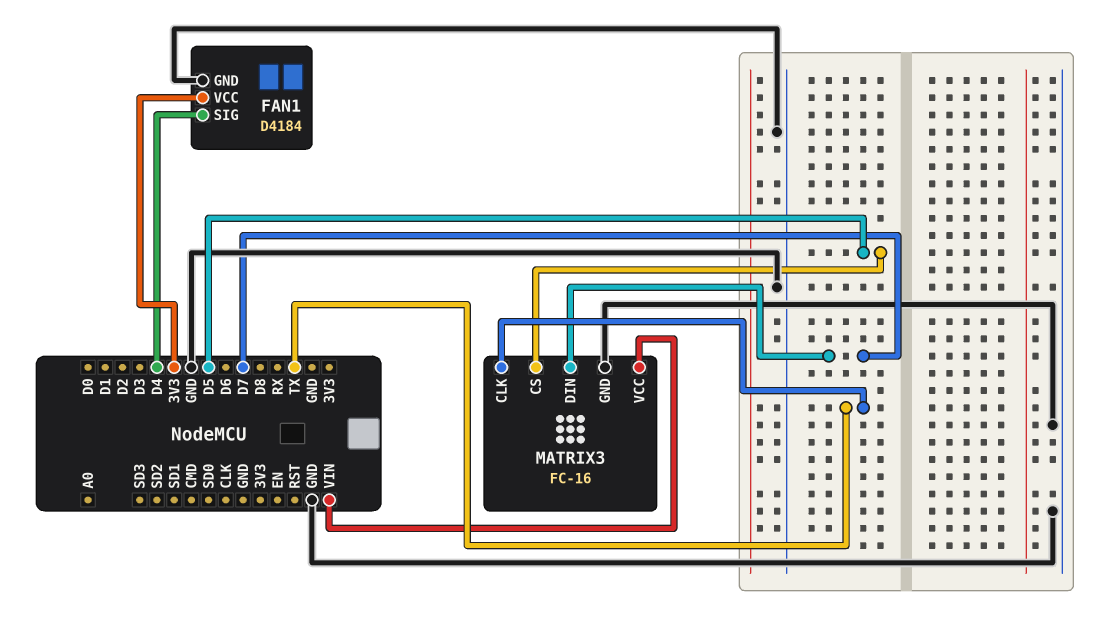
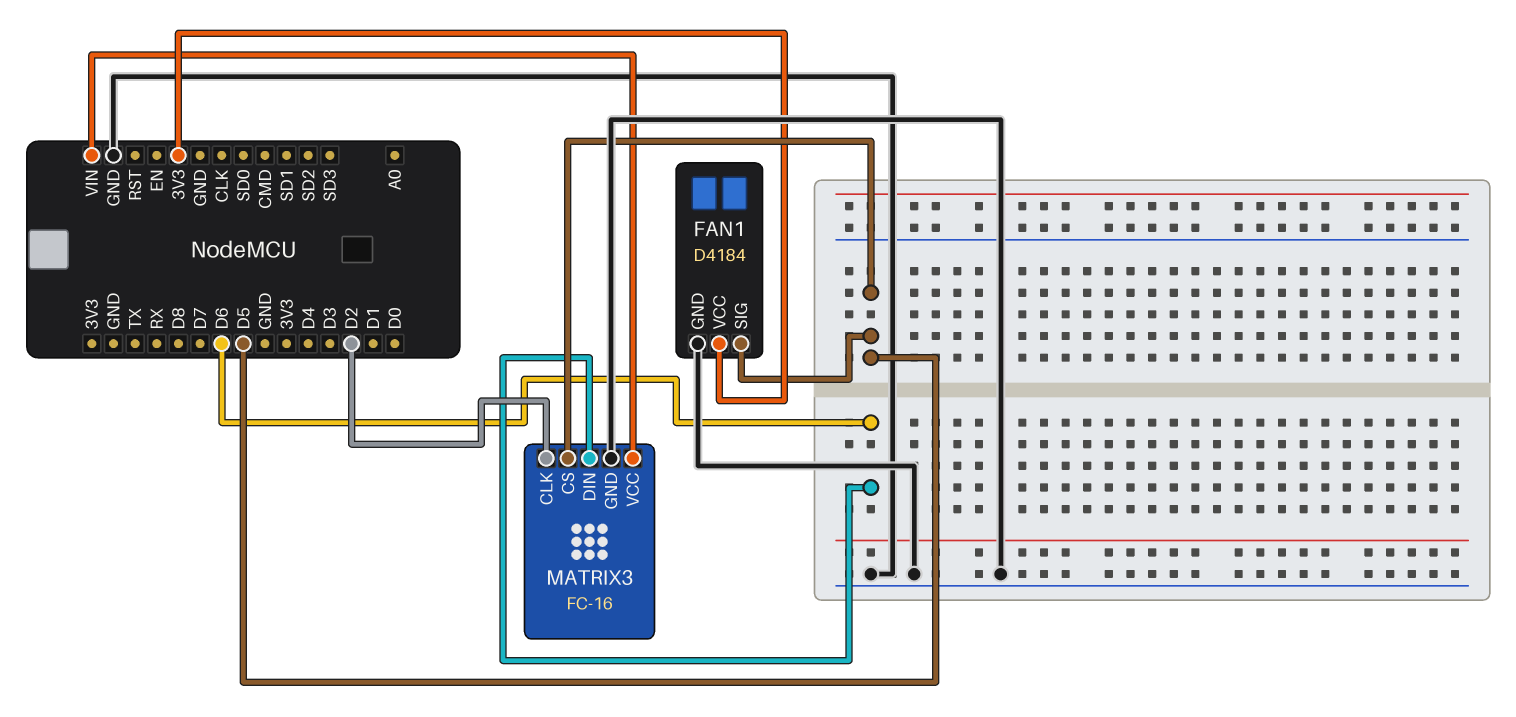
FAN1 pin SIG: D4 -> D5
MATRIX3 pin CLK: TX -> D2
MATRIX3 pin DIN: D7 -> D6

